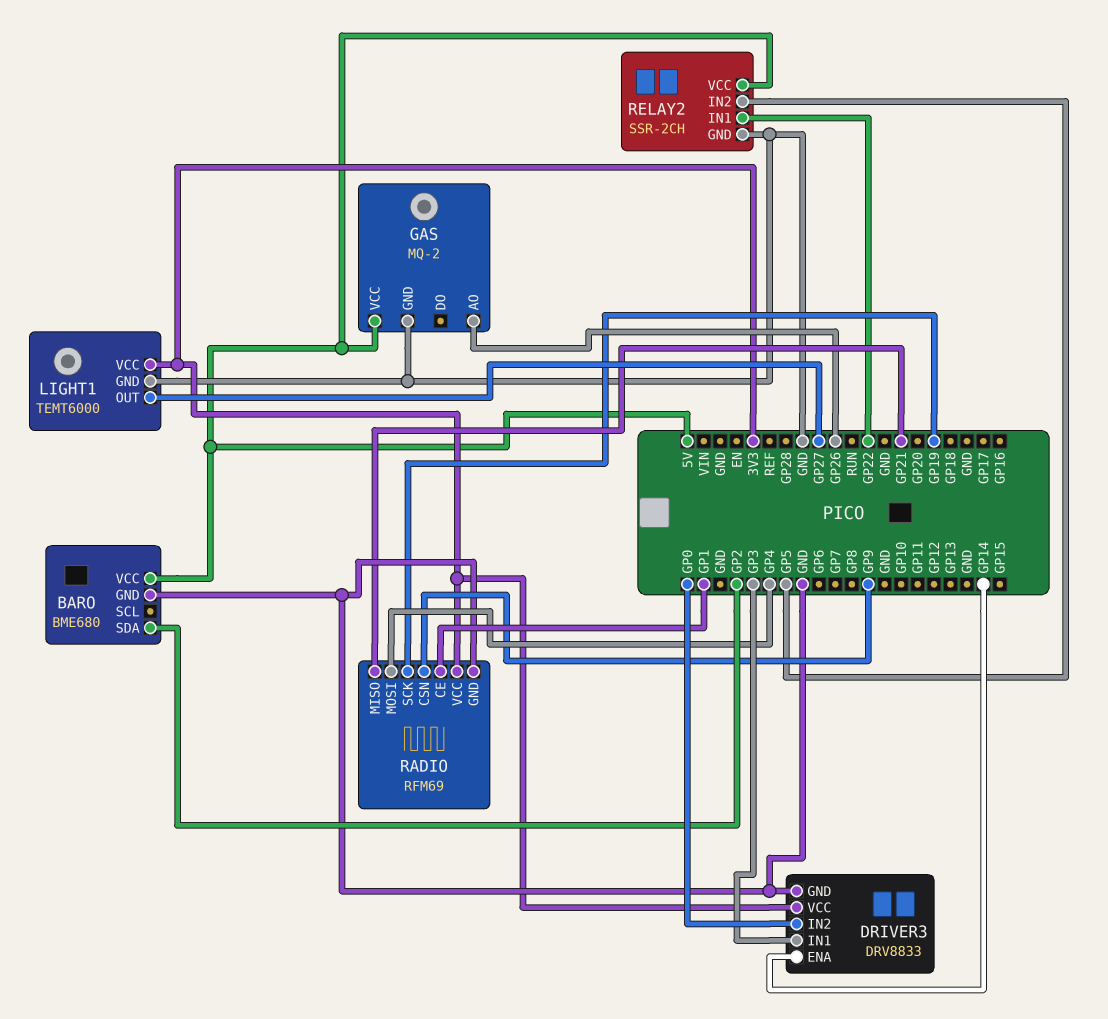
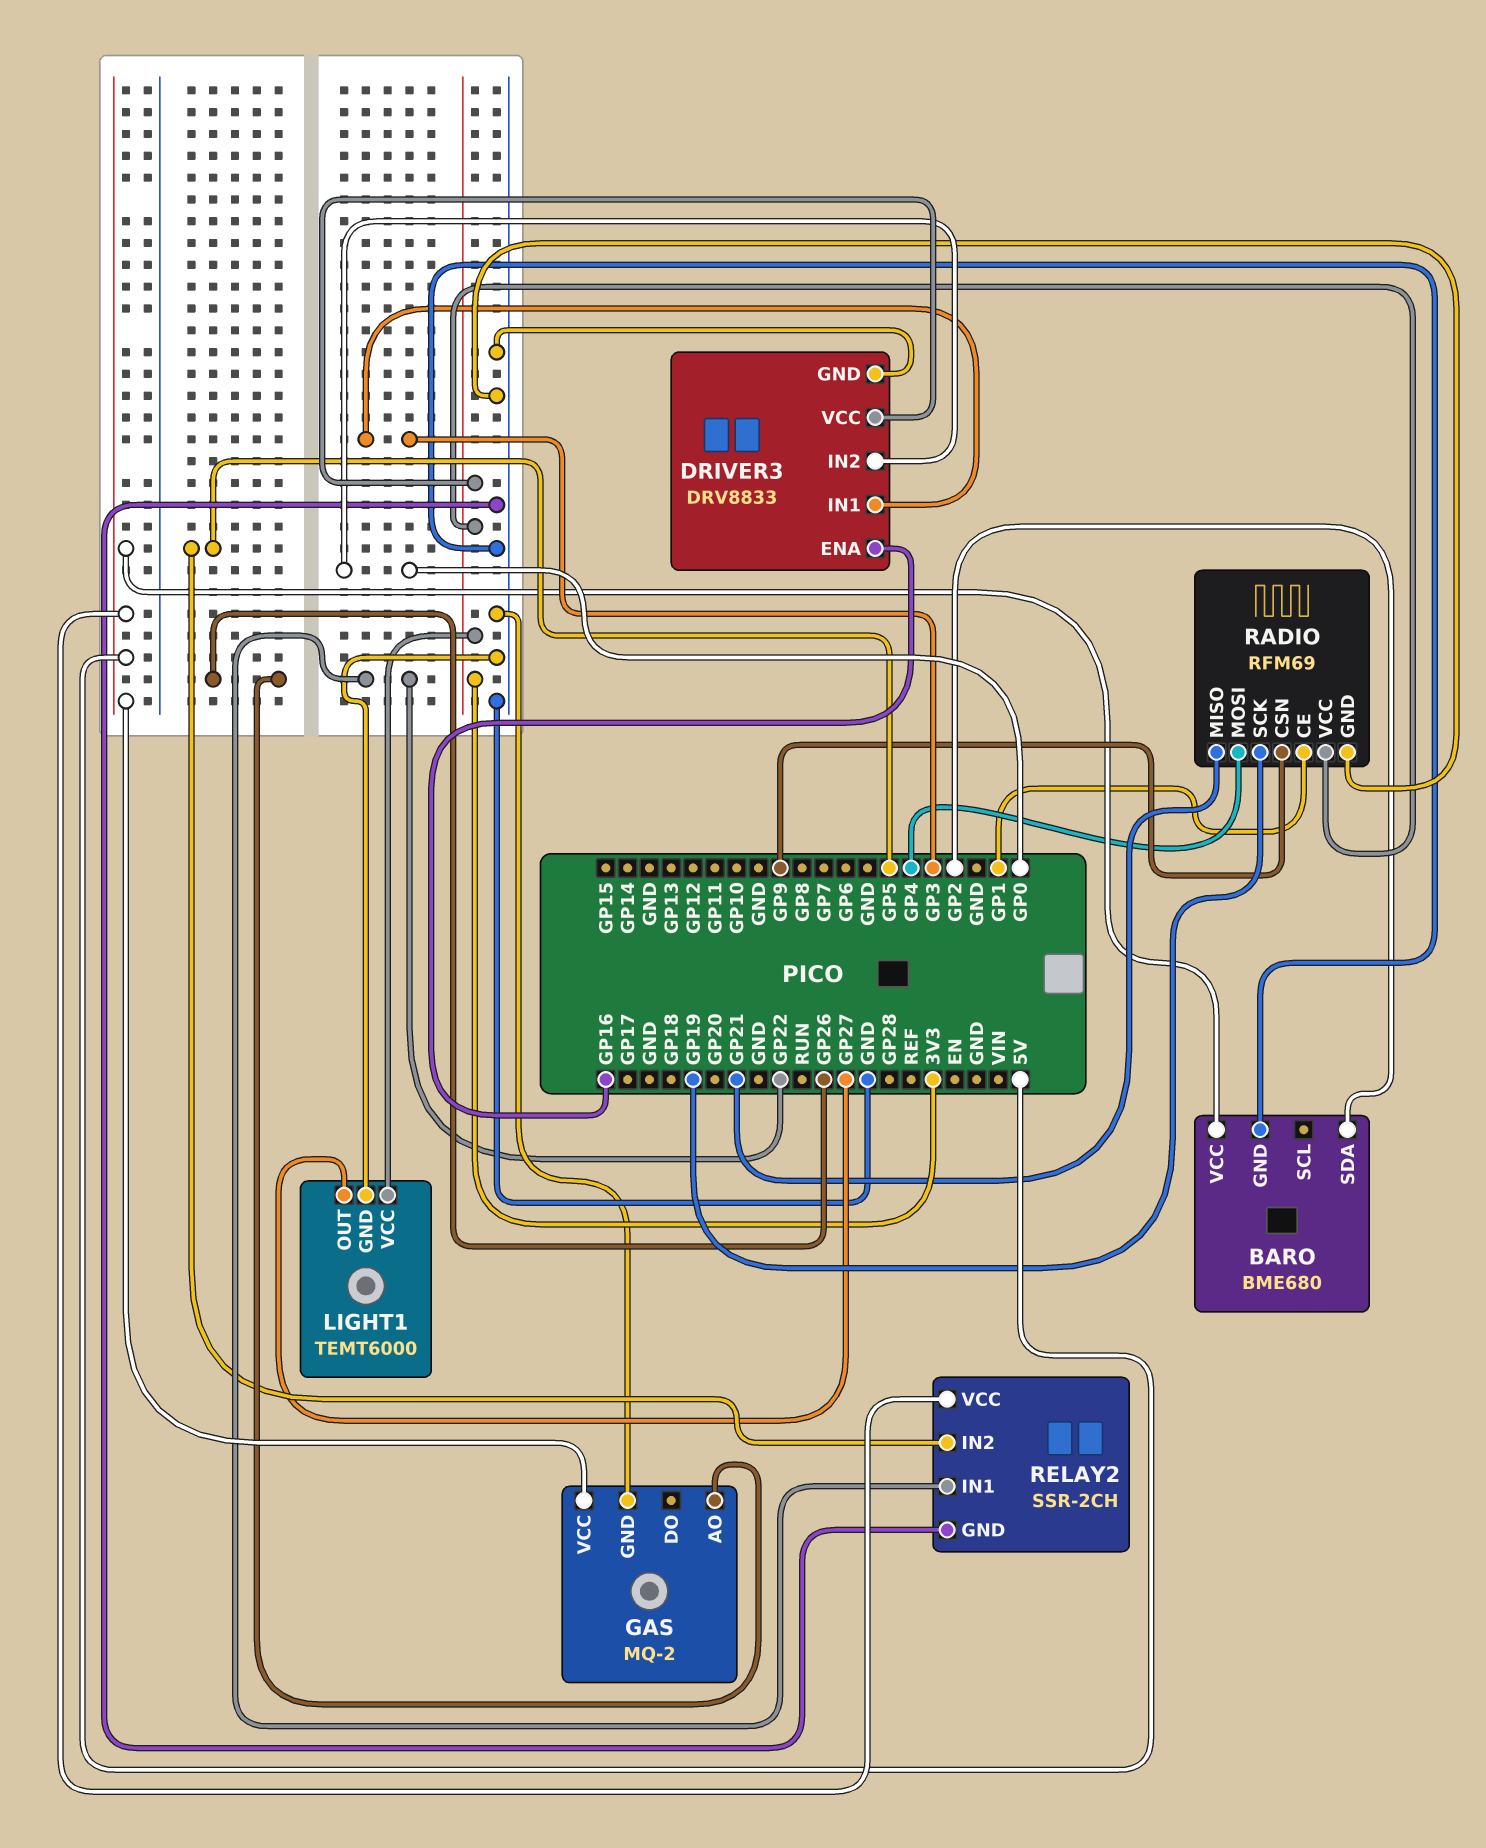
DRIVER3 pin ENA: GP14 -> GP16

